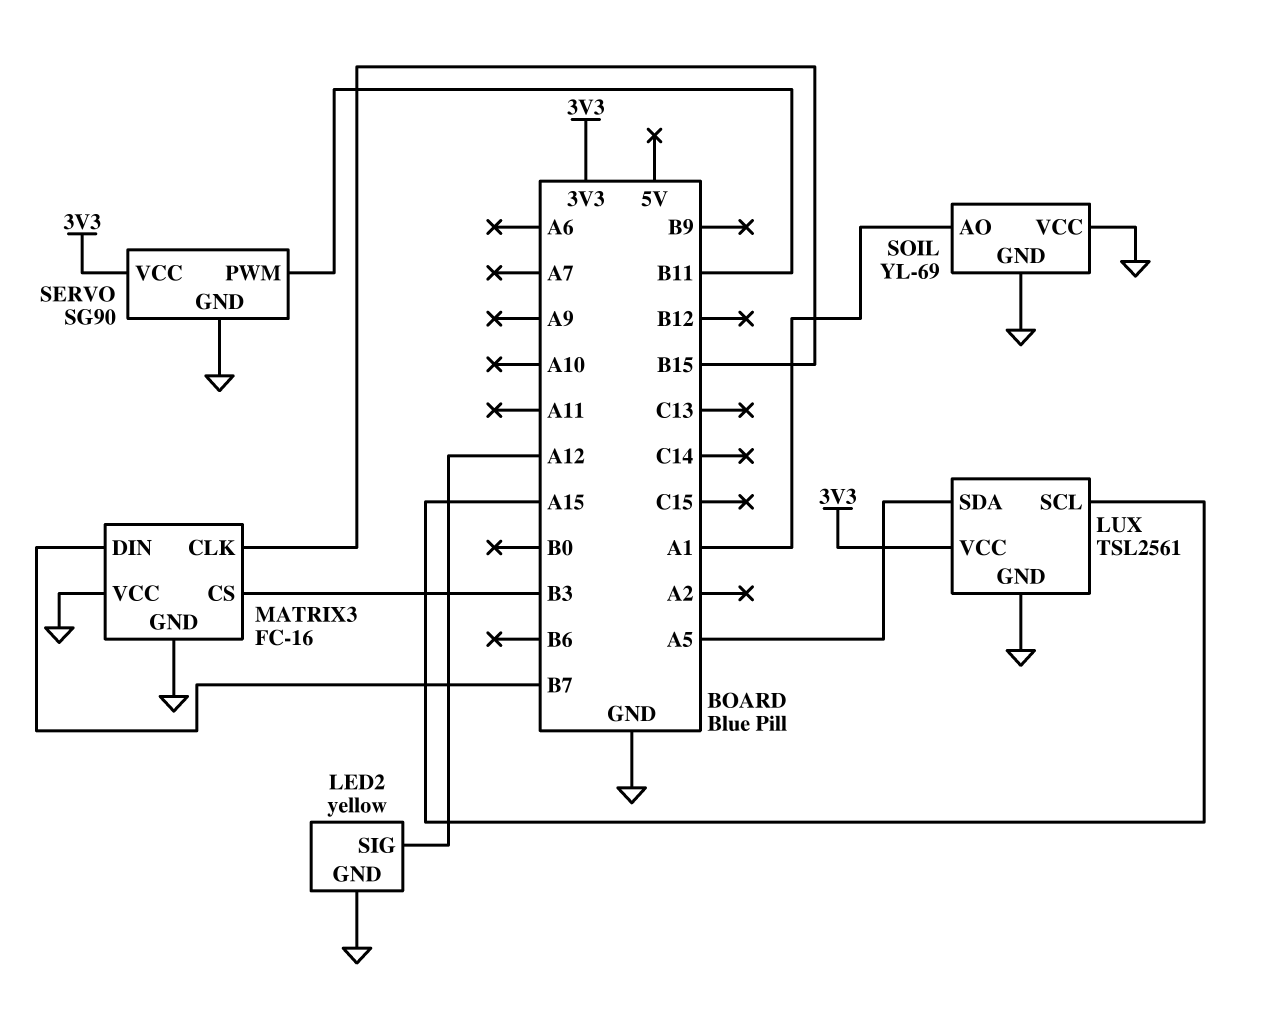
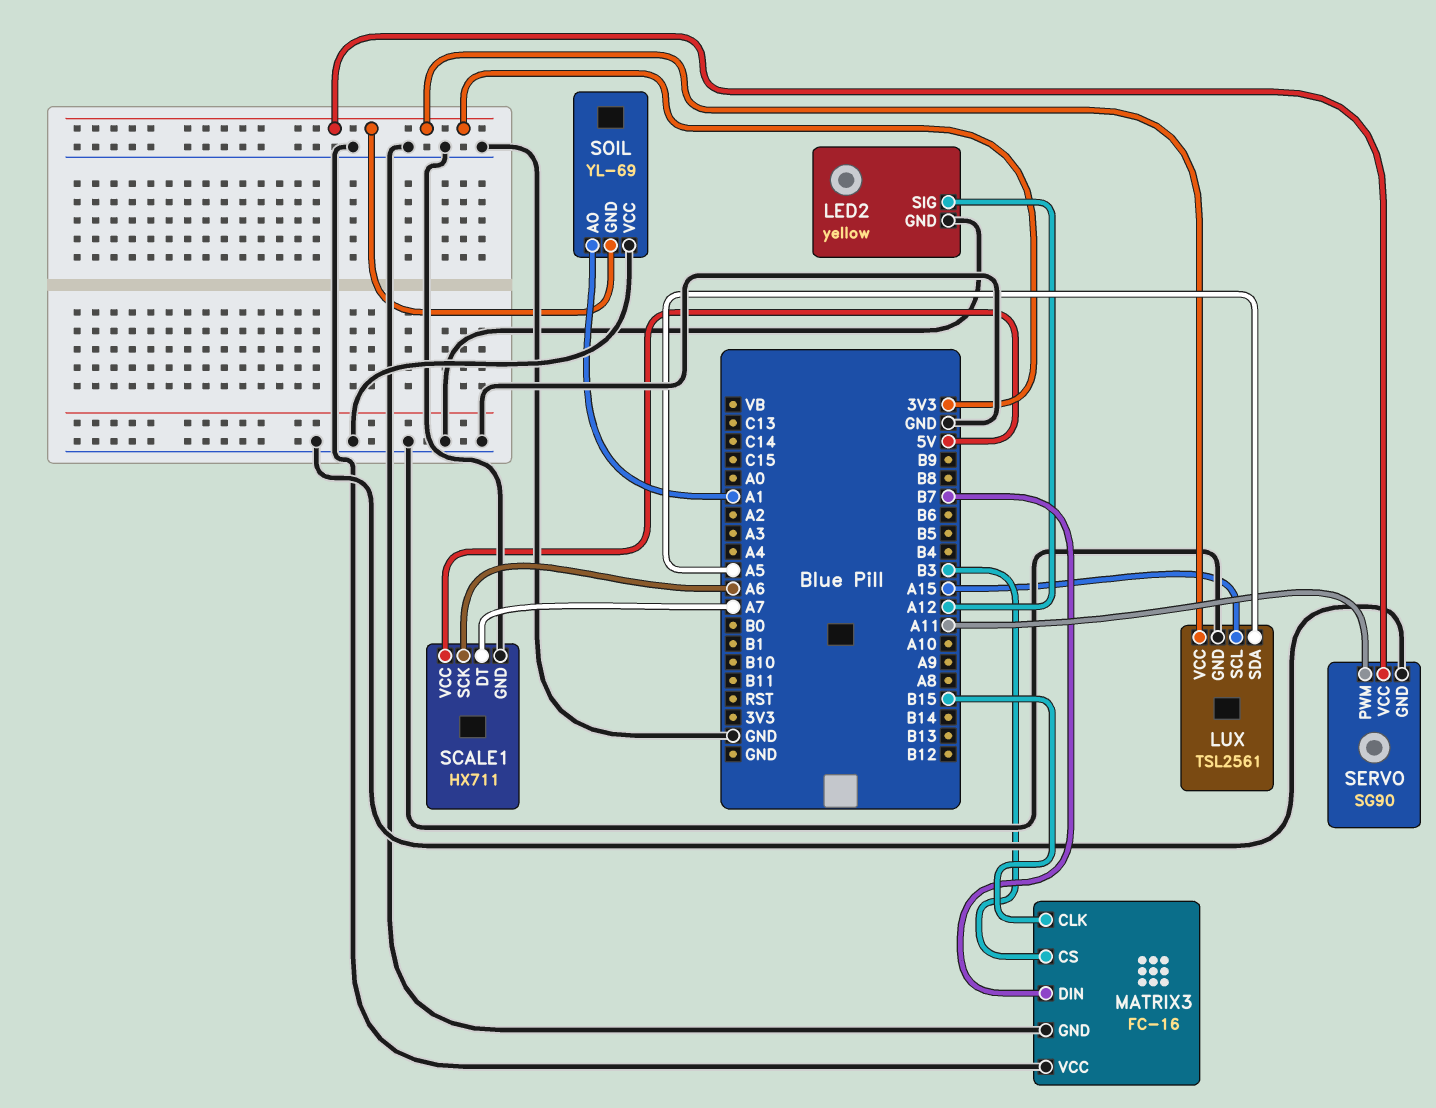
SCALE1: none -> HX711
SCALE1 pin DT: none -> A7
SCALE1 pin GND: none -> GND
SCALE1 pin SCK: none -> A6
SCALE1 pin VCC: none -> 5V
SERVO pin PWM: B11 -> A11
SOIL pin GND: GND -> 3V3

